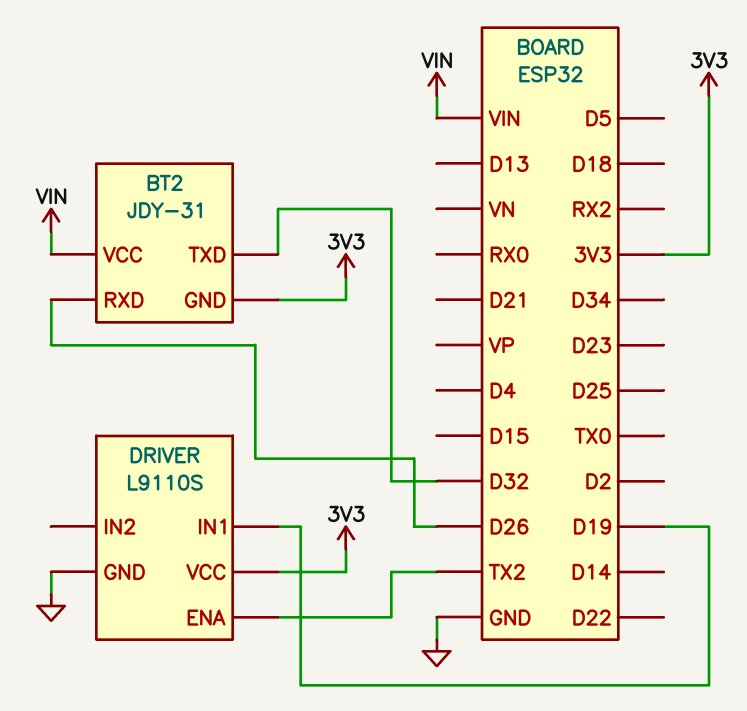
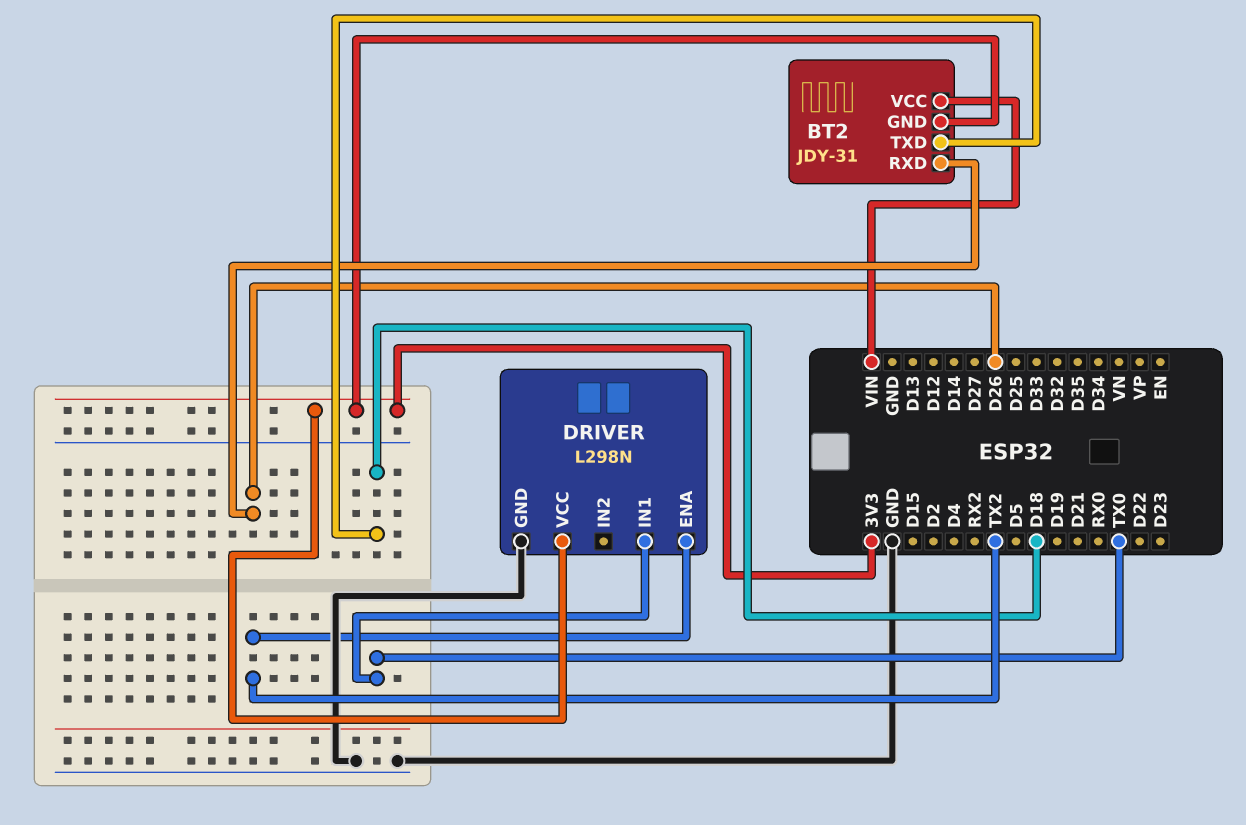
BT2 pin TXD: D32 -> D18
DRIVER: L9110S -> L298N
DRIVER pin IN1: D19 -> TX0

